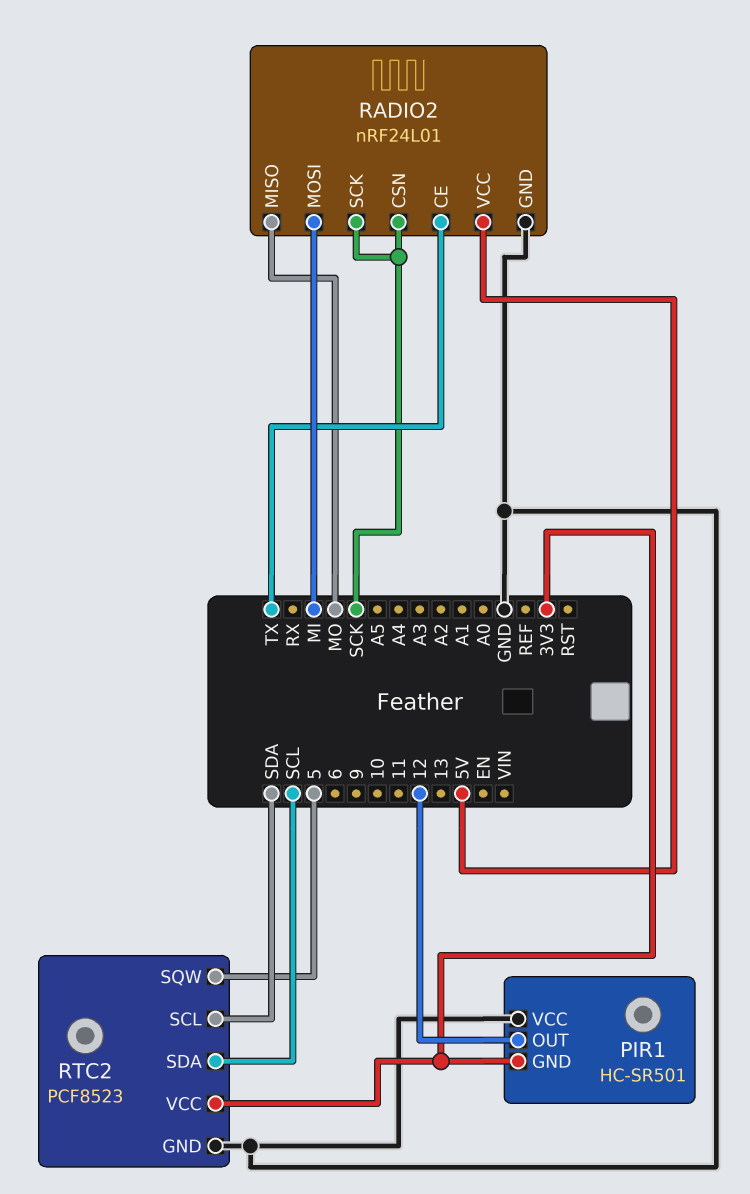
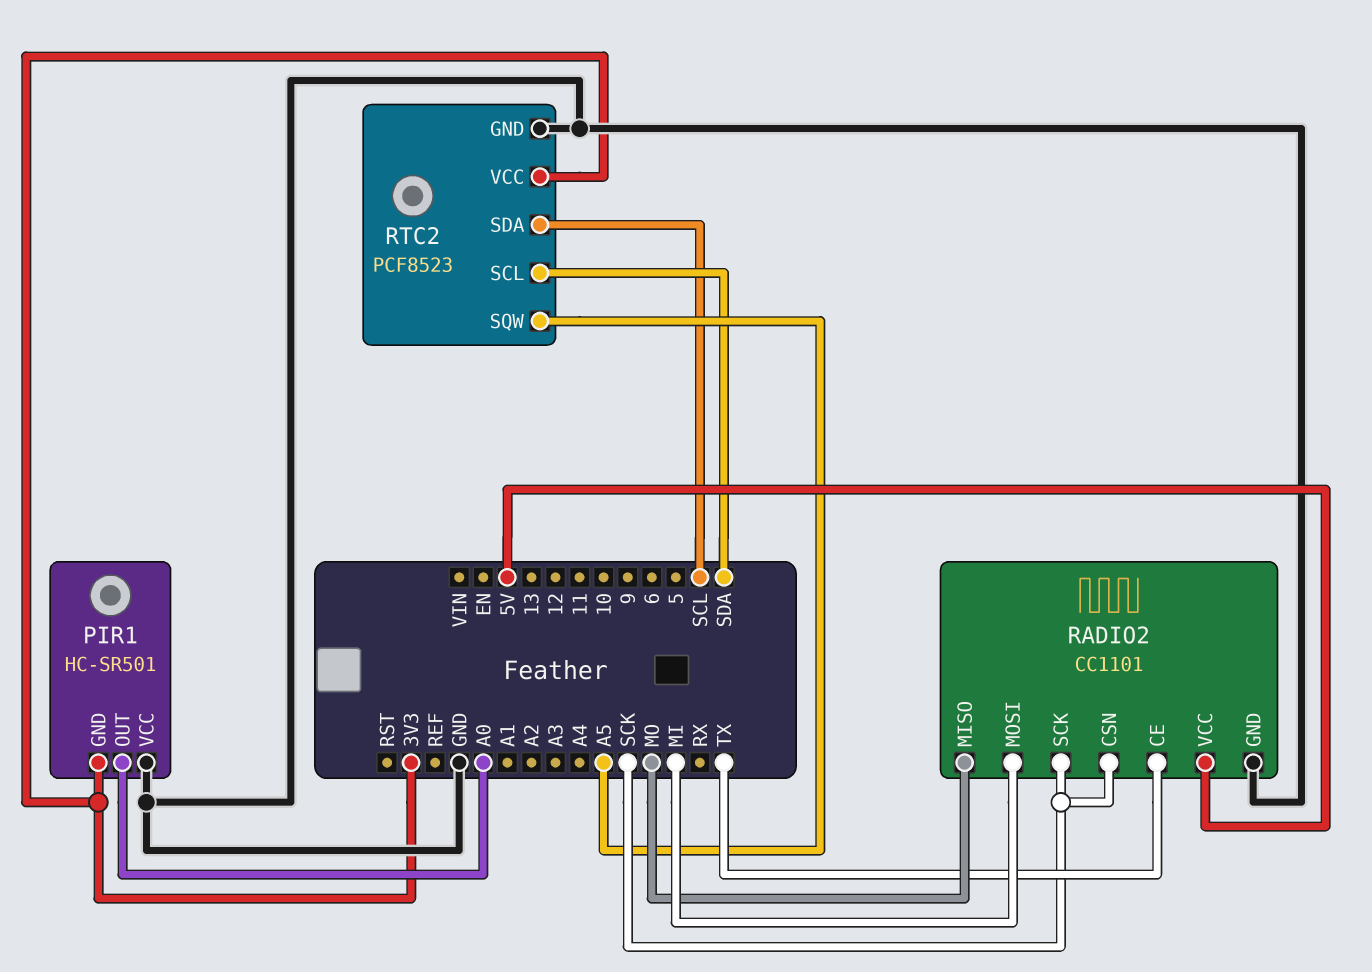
PIR1 pin OUT: 12 -> A0
RADIO2: nRF24L01 -> CC1101
RTC2 pin SQW: 5 -> A5

